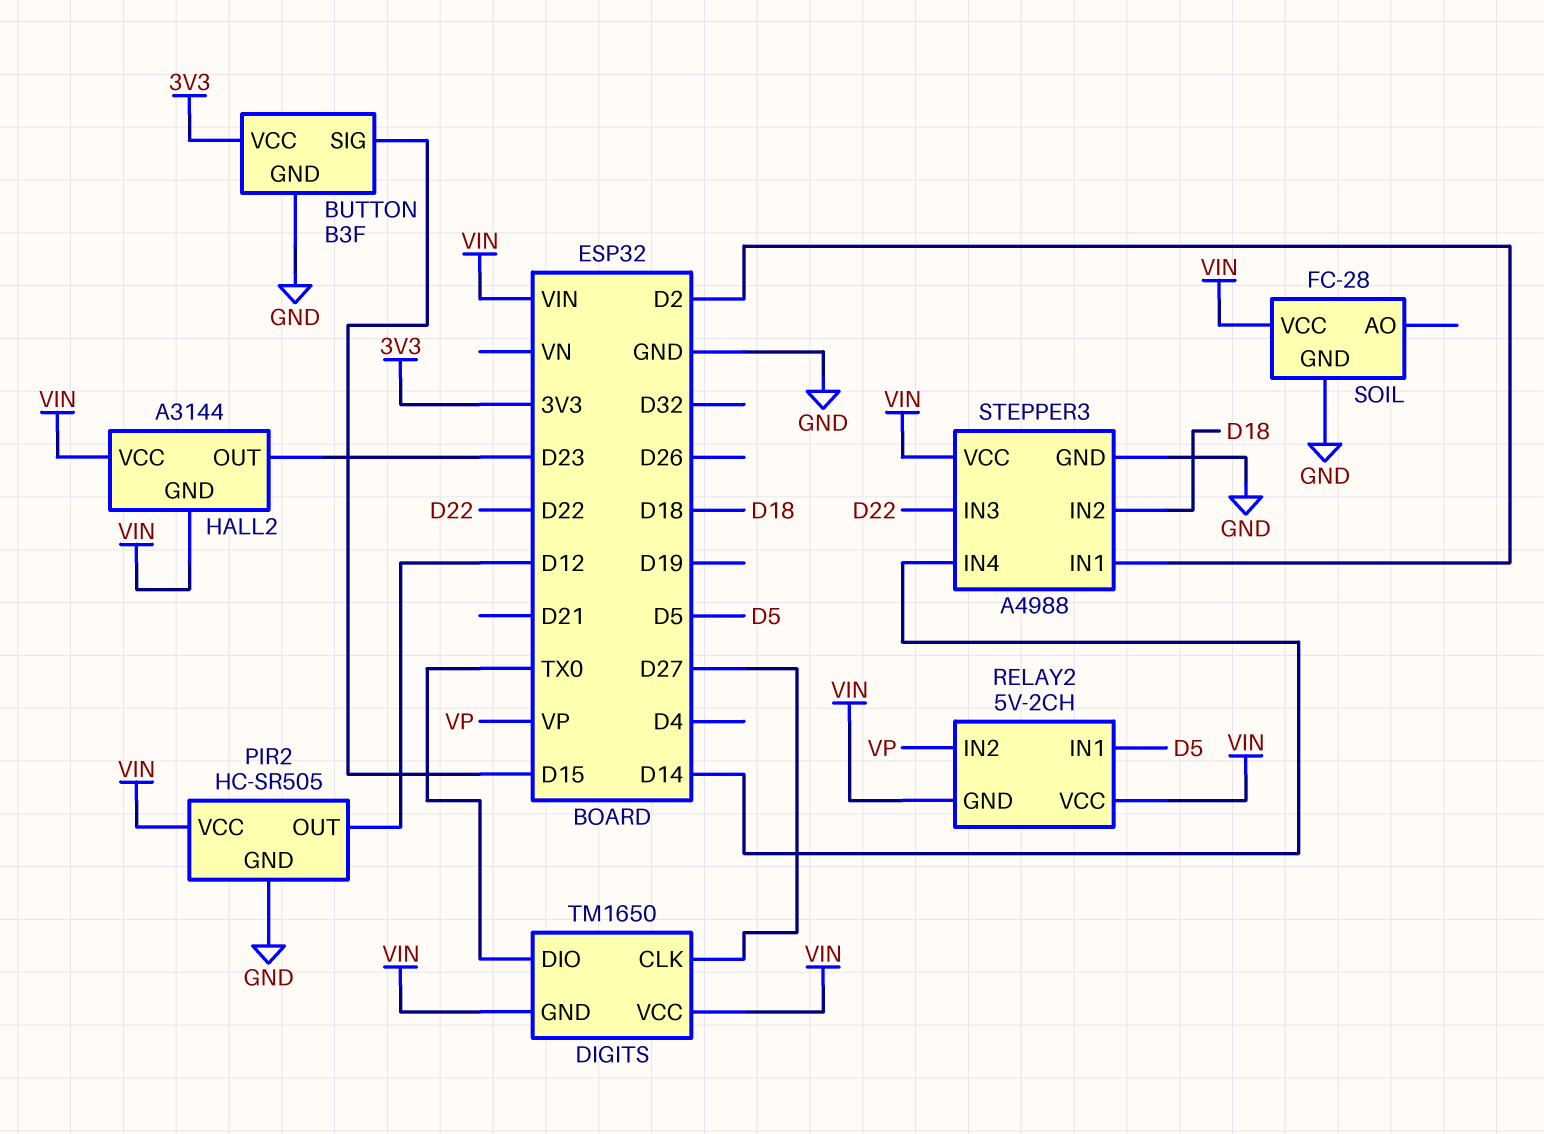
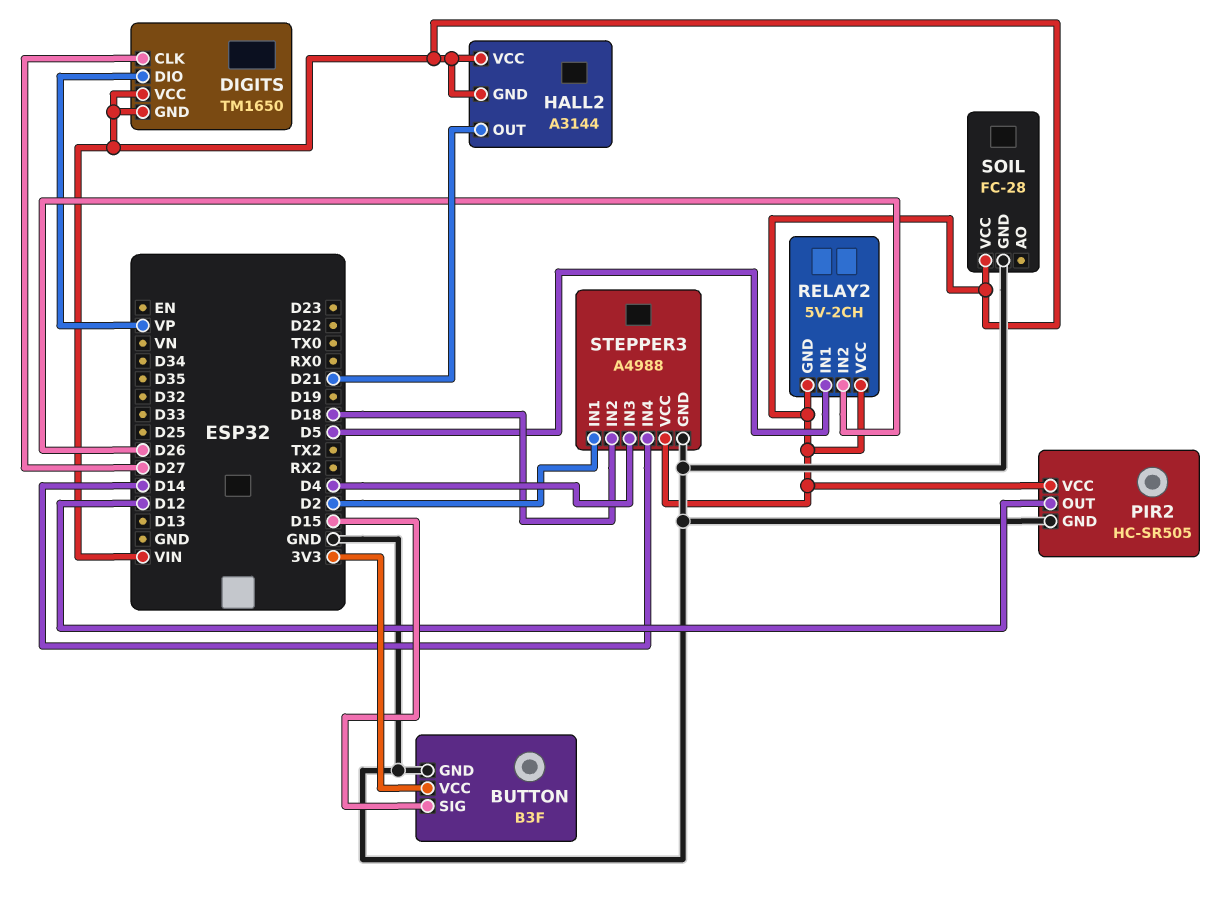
DIGITS pin DIO: TX0 -> VP
HALL2 pin OUT: D23 -> D21
RELAY2 pin IN2: VP -> D26
STEPPER3 pin IN3: D22 -> D4

